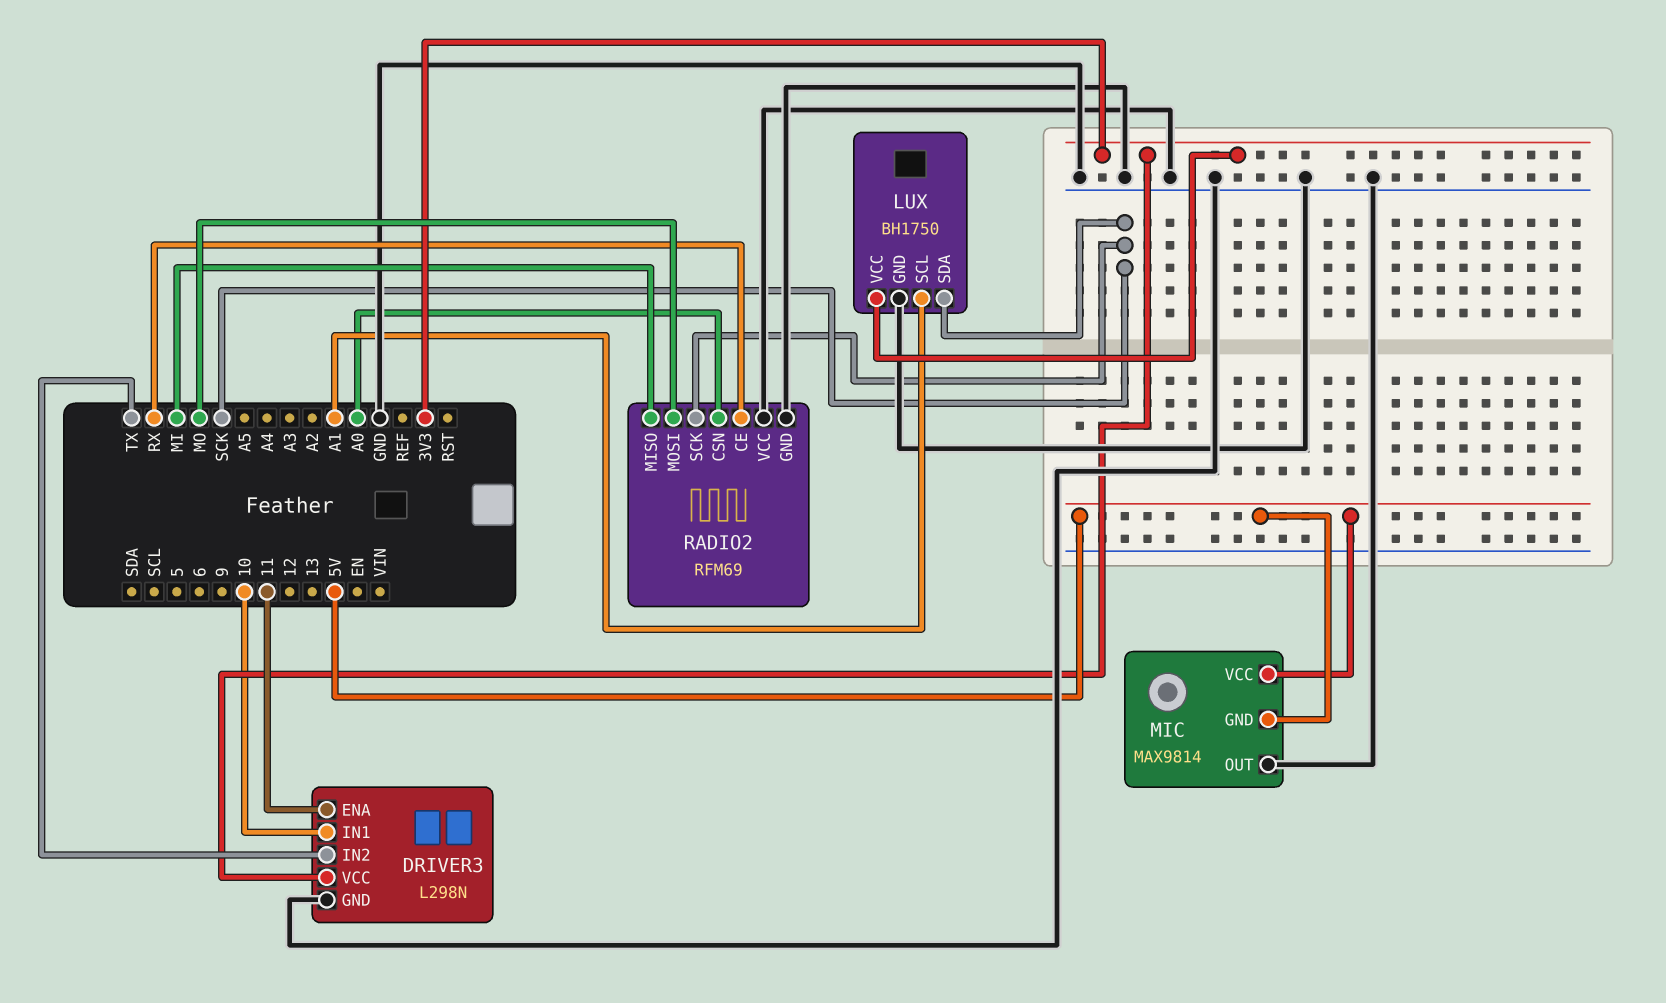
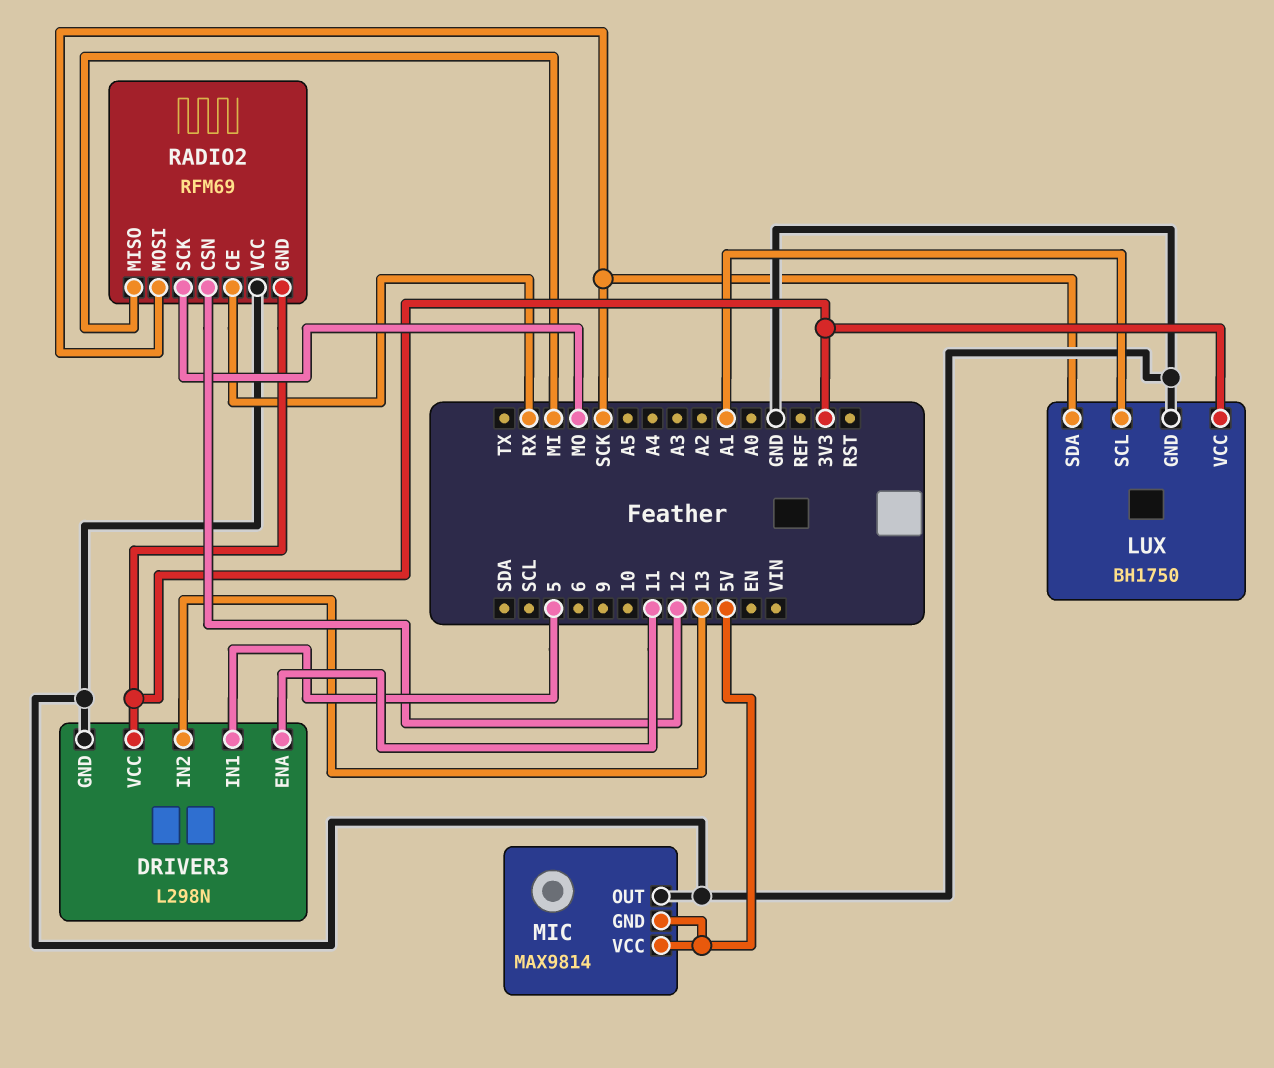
DRIVER3 pin IN1: 10 -> 5
DRIVER3 pin IN2: TX -> 13
RADIO2 pin CSN: A0 -> 12
RADIO2 pin GND: GND -> 3V3
RADIO2 pin MOSI: MO -> SCK
RADIO2 pin SCK: SCK -> MO

